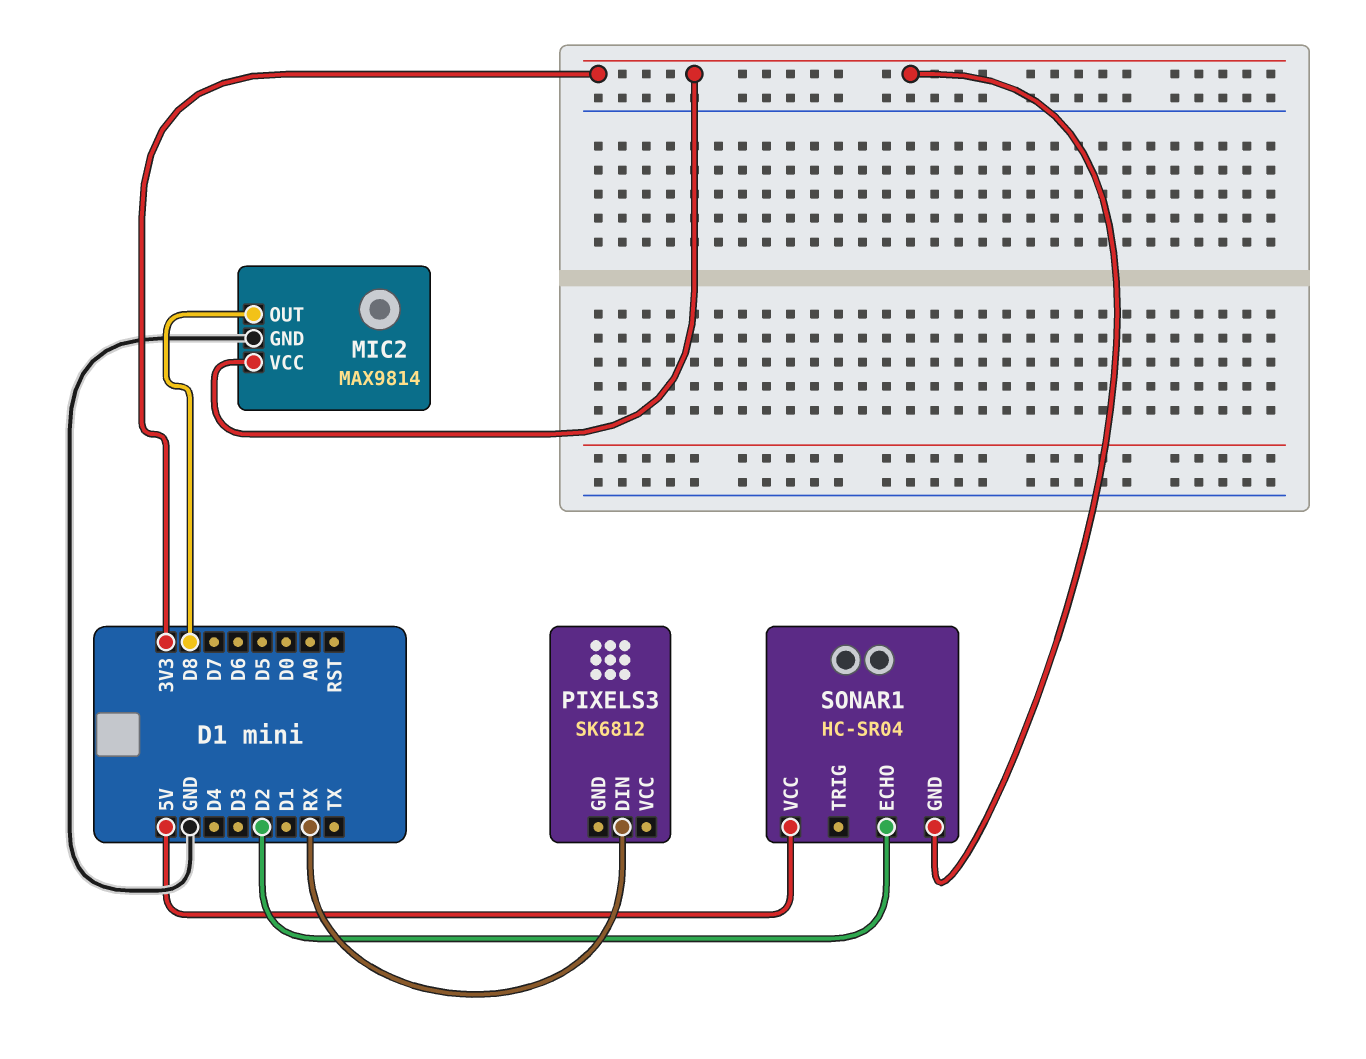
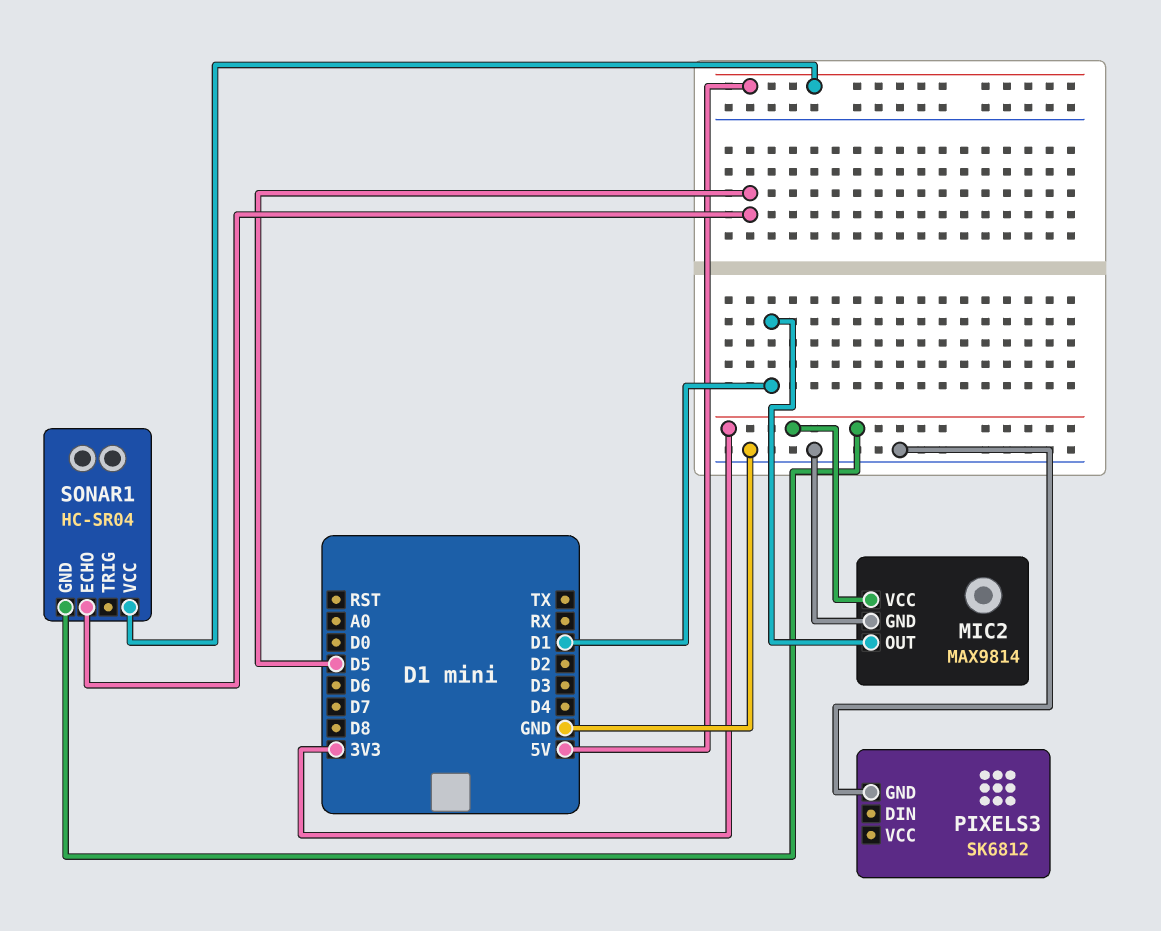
MIC2 pin OUT: D8 -> D1
PIXELS3 pin DIN: RX -> none
PIXELS3 pin GND: none -> GND
SONAR1 pin ECHO: D2 -> D5

